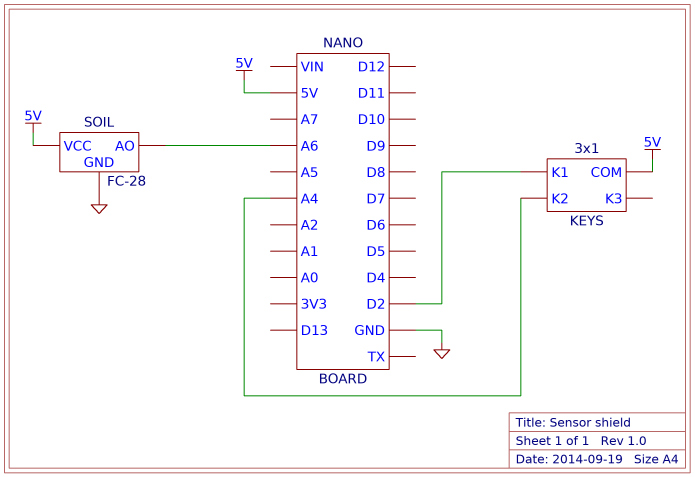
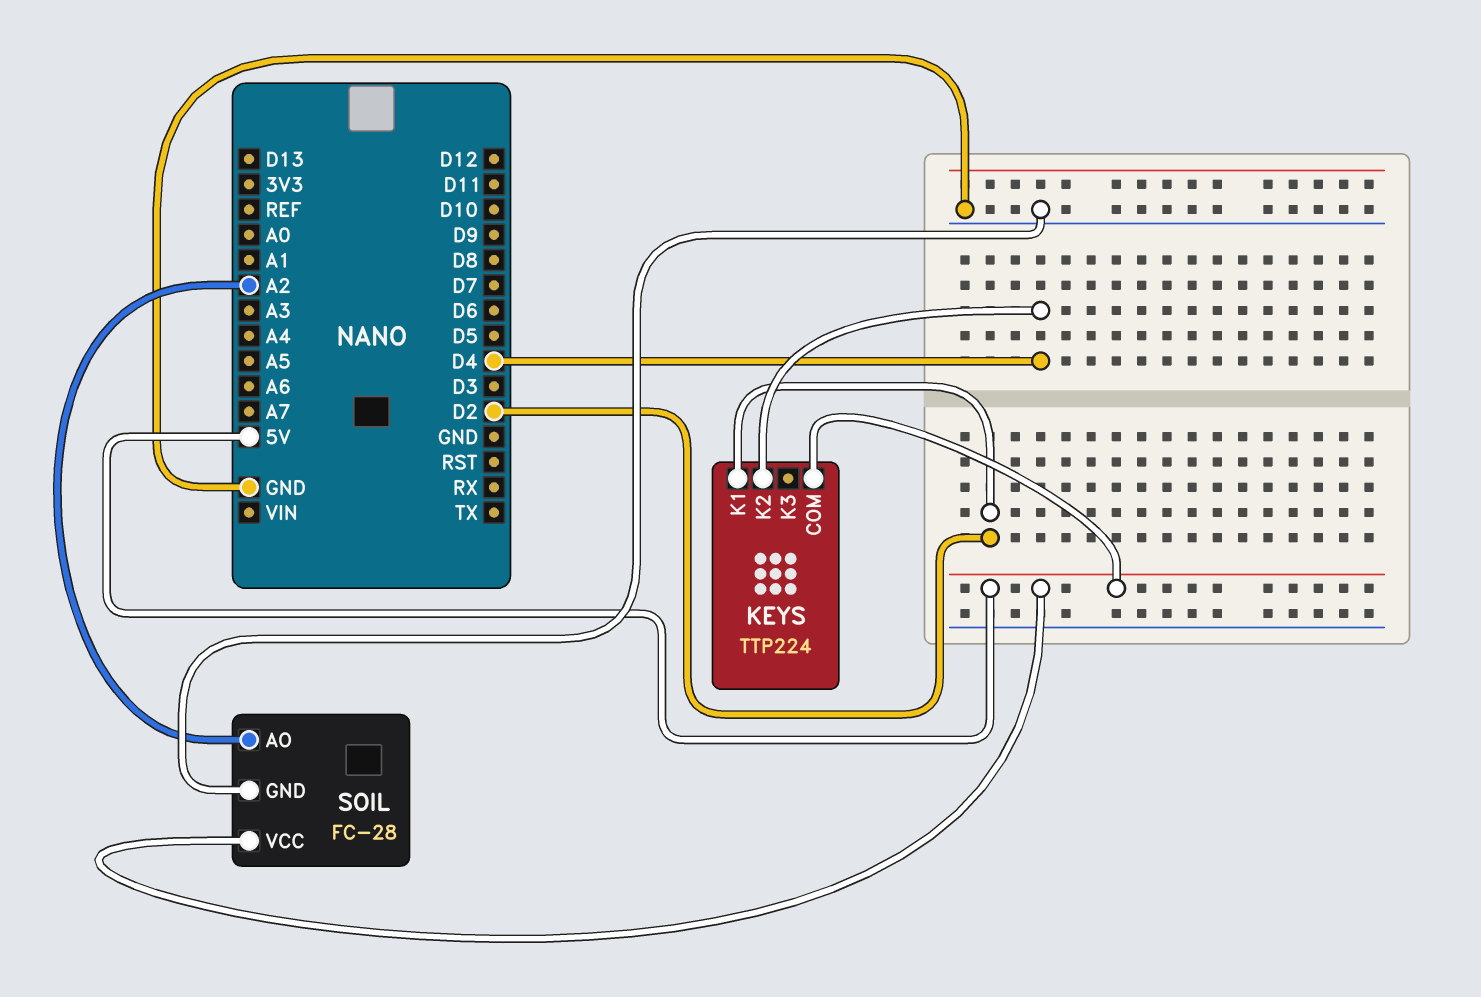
KEYS: 3x1 -> TTP224
KEYS pin K2: A4 -> D4
SOIL pin AO: A6 -> A2

